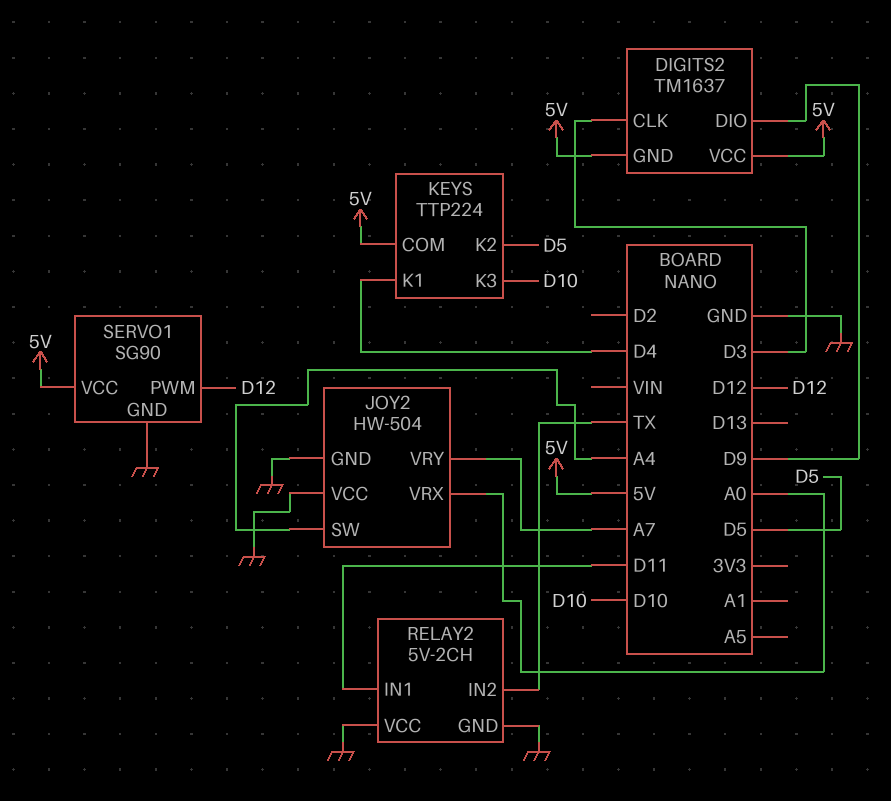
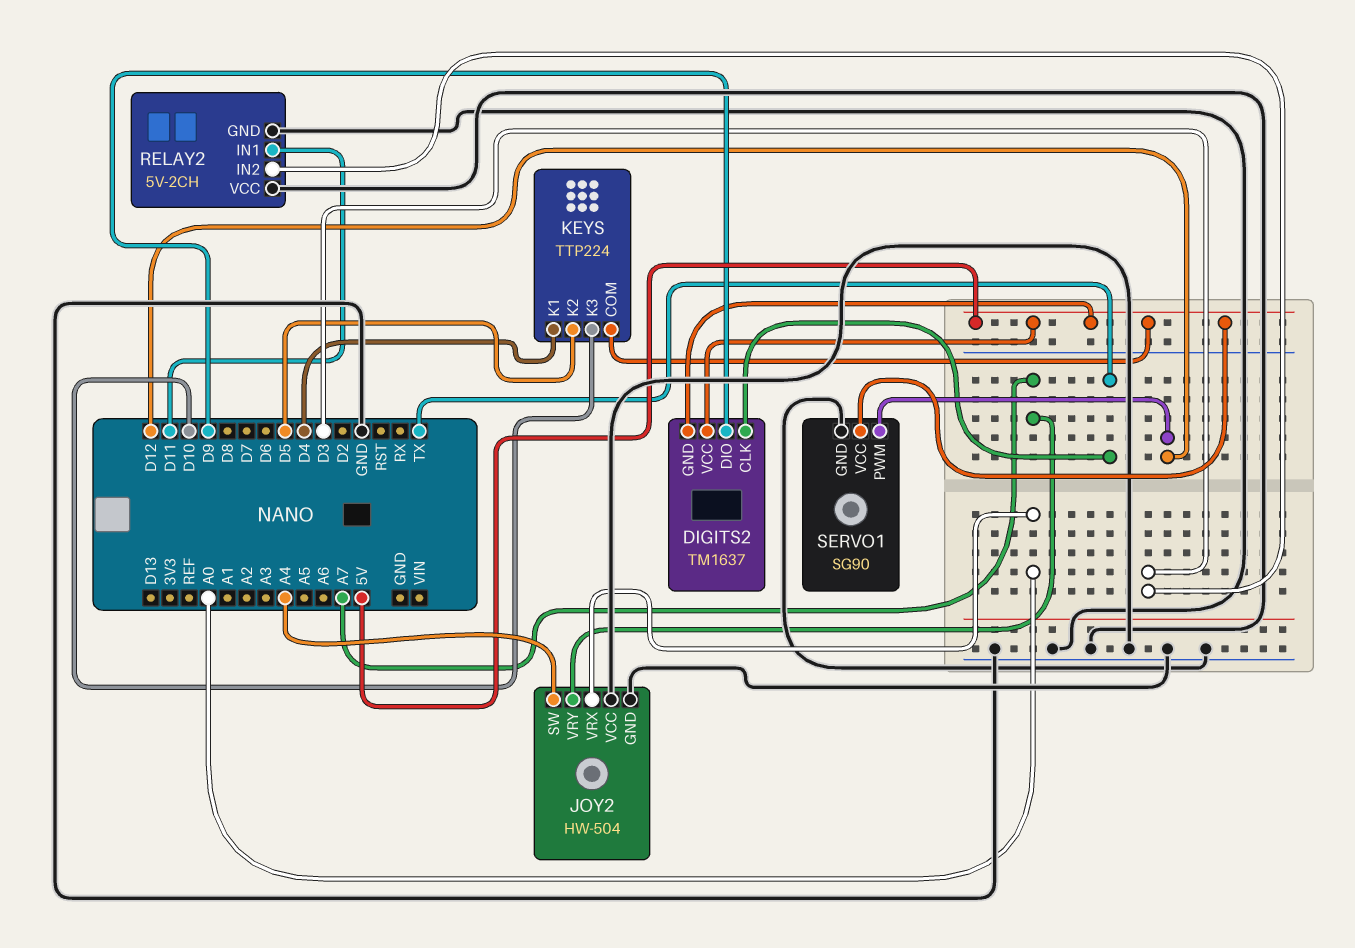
DIGITS2 pin CLK: D3 -> TX
RELAY2 pin IN2: TX -> D3

